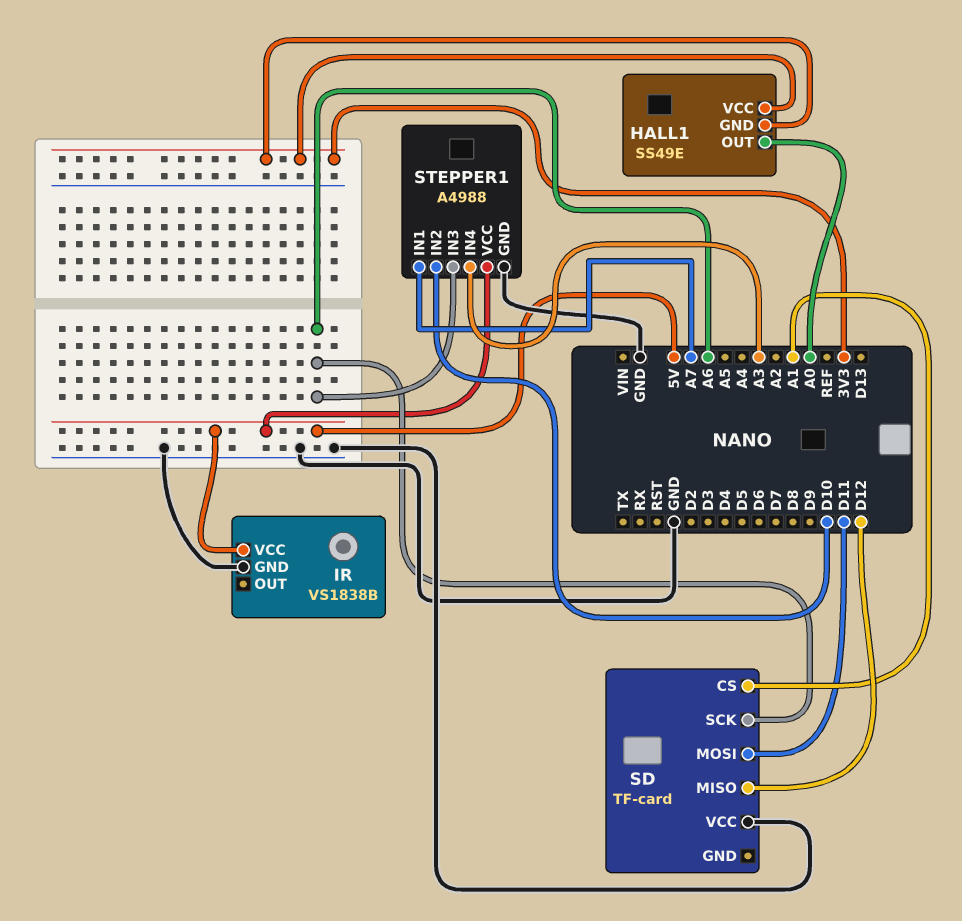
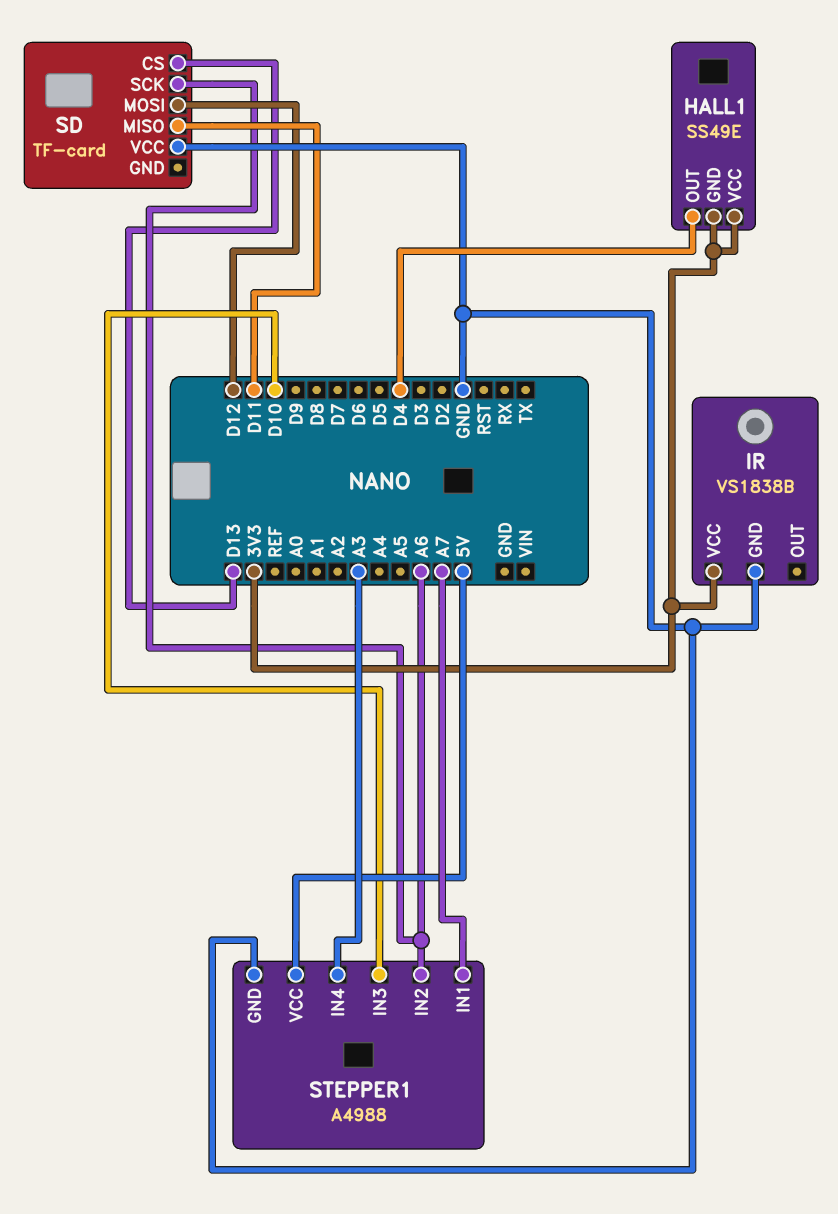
HALL1 pin OUT: A0 -> D4
IR pin VCC: 5V -> 3V3
SD pin CS: A1 -> D13
SD pin MISO: D12 -> D11
SD pin MOSI: D11 -> D12
STEPPER1 pin IN2: D10 -> A6
STEPPER1 pin IN3: A6 -> D10

